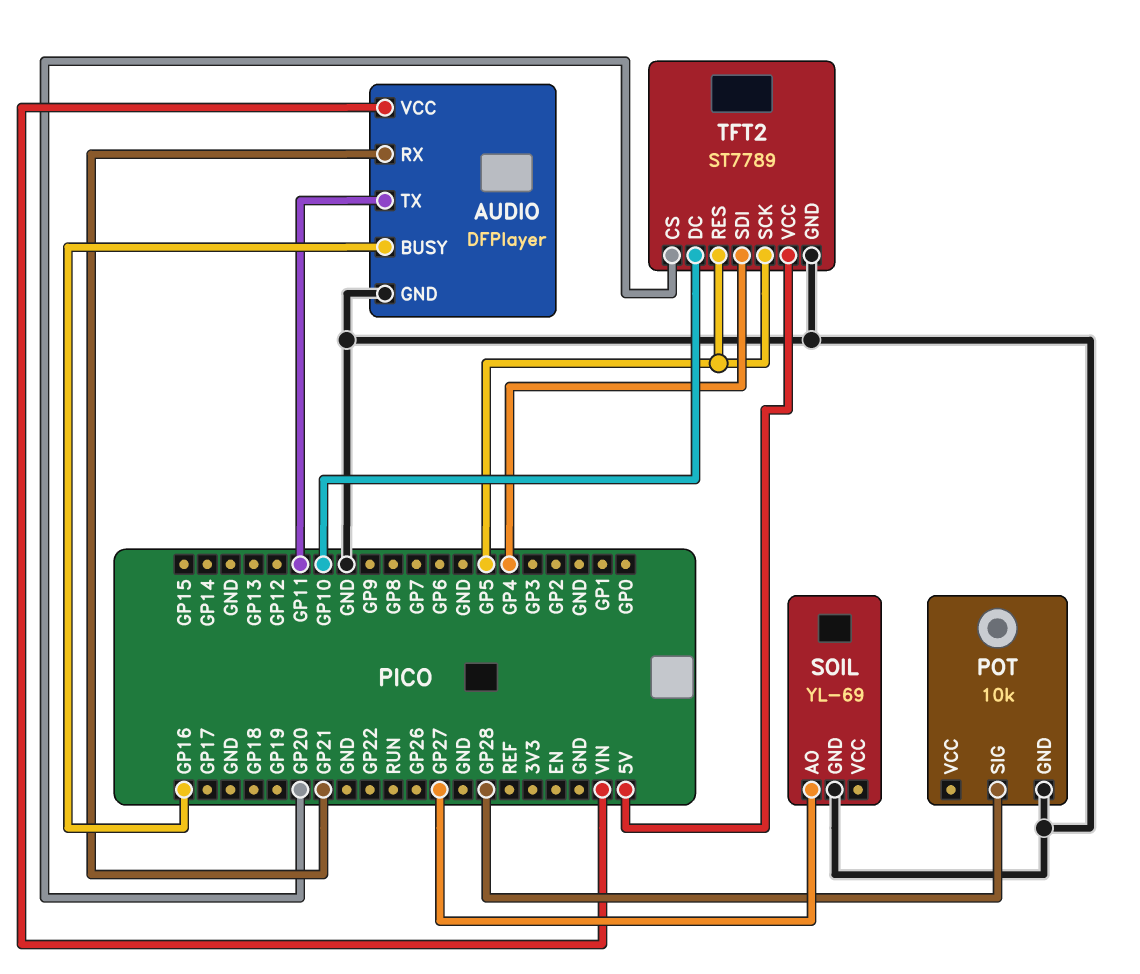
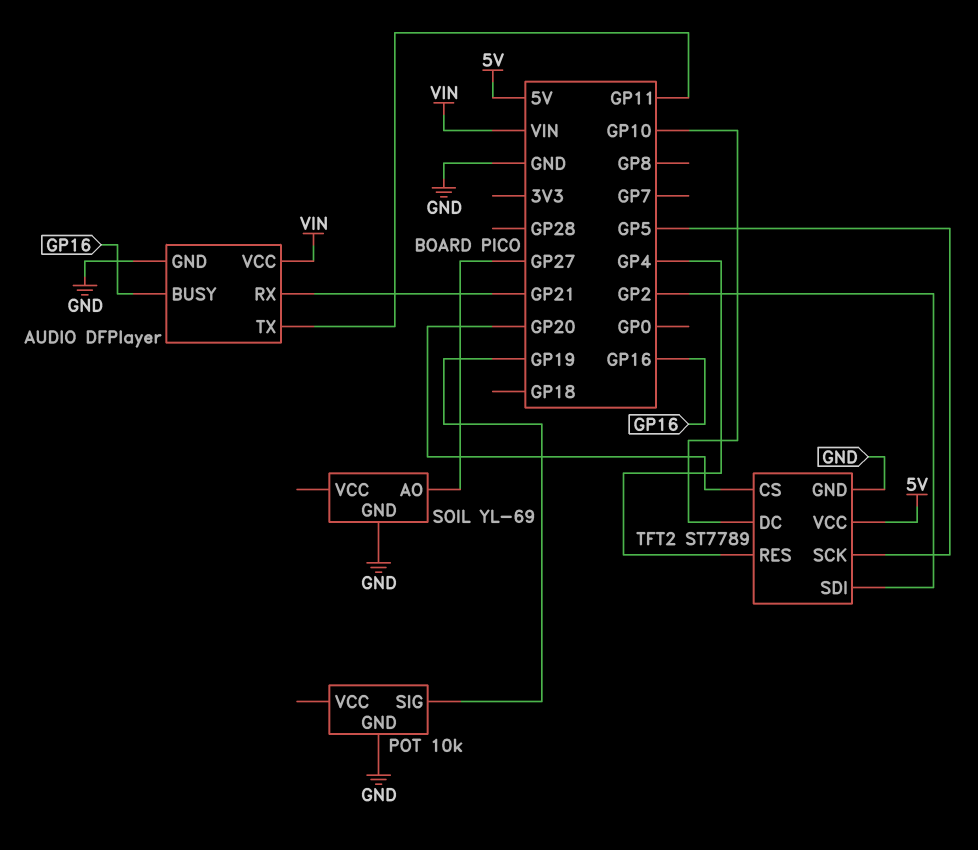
POT pin SIG: GP28 -> GP19
TFT2 pin RES: GP5 -> GP4
TFT2 pin SDI: GP4 -> GP2

